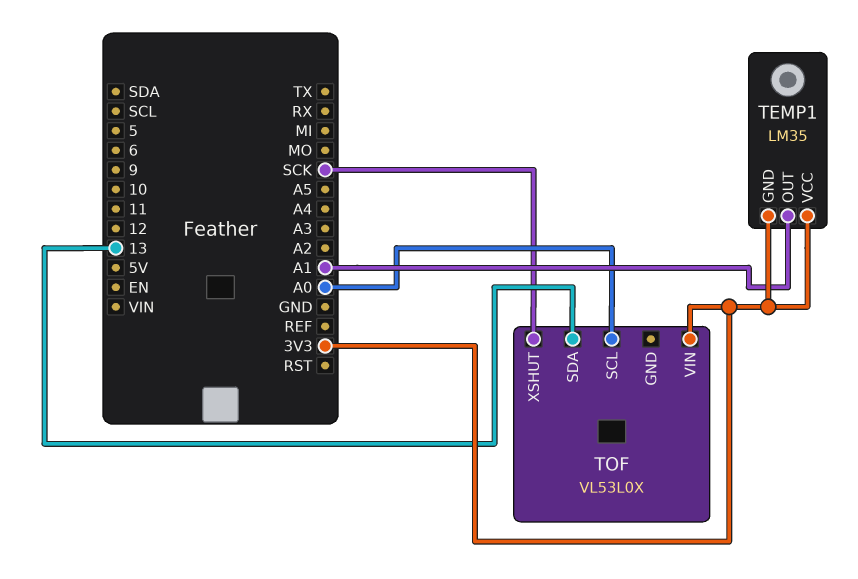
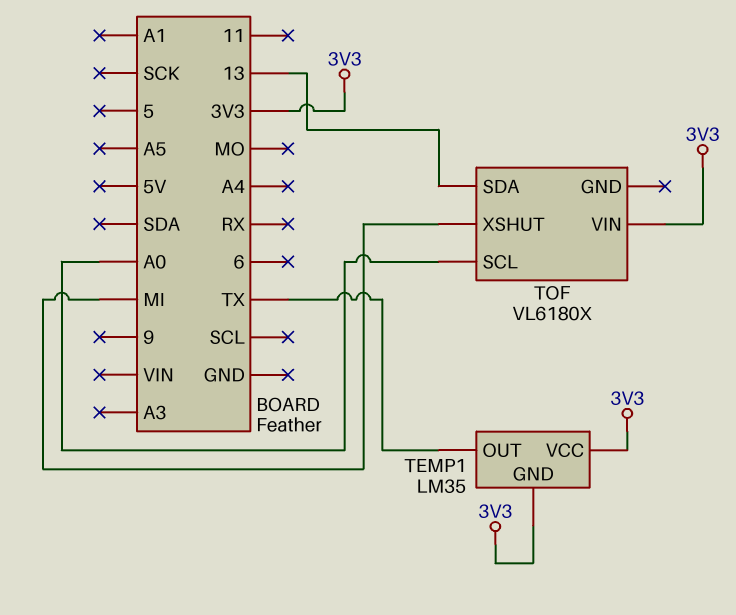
TEMP1 pin OUT: A1 -> TX
TOF: VL53L0X -> VL6180X
TOF pin XSHUT: SCK -> MI

